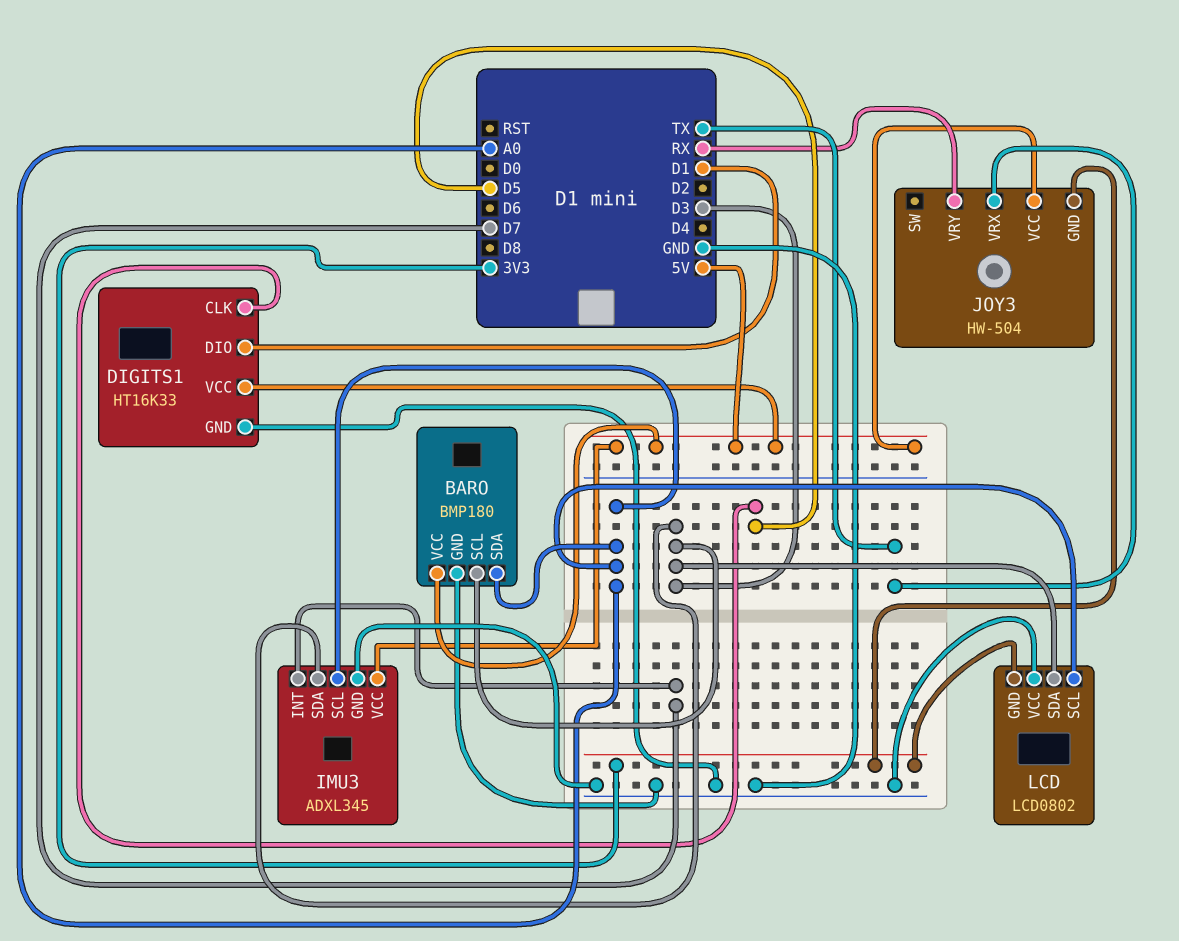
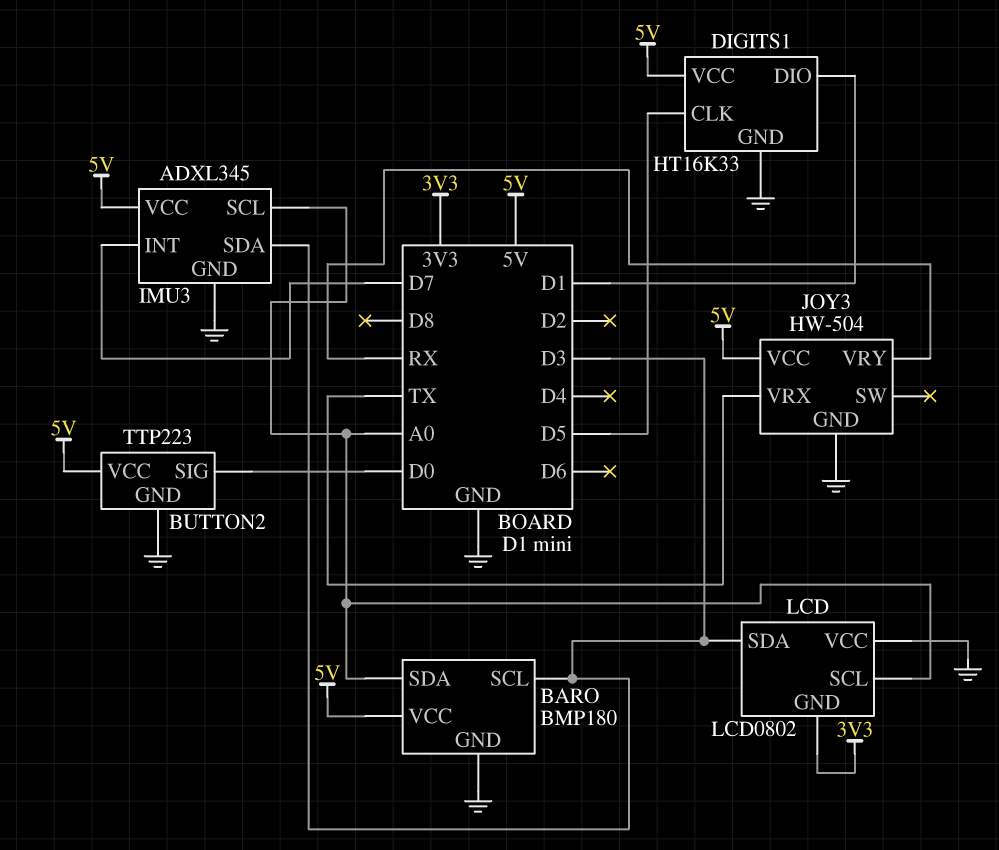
BUTTON2: none -> TTP223
BUTTON2 pin GND: none -> GND
BUTTON2 pin SIG: none -> D0
BUTTON2 pin VCC: none -> 5V
JOY3 pin GND: 3V3 -> GND

